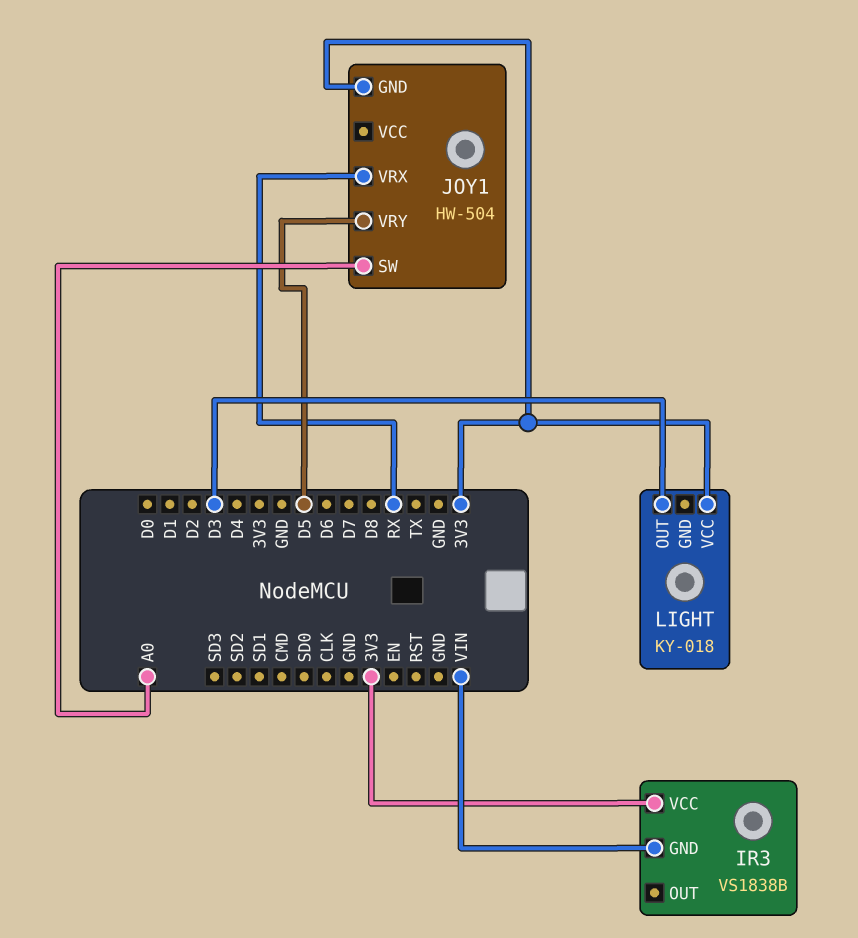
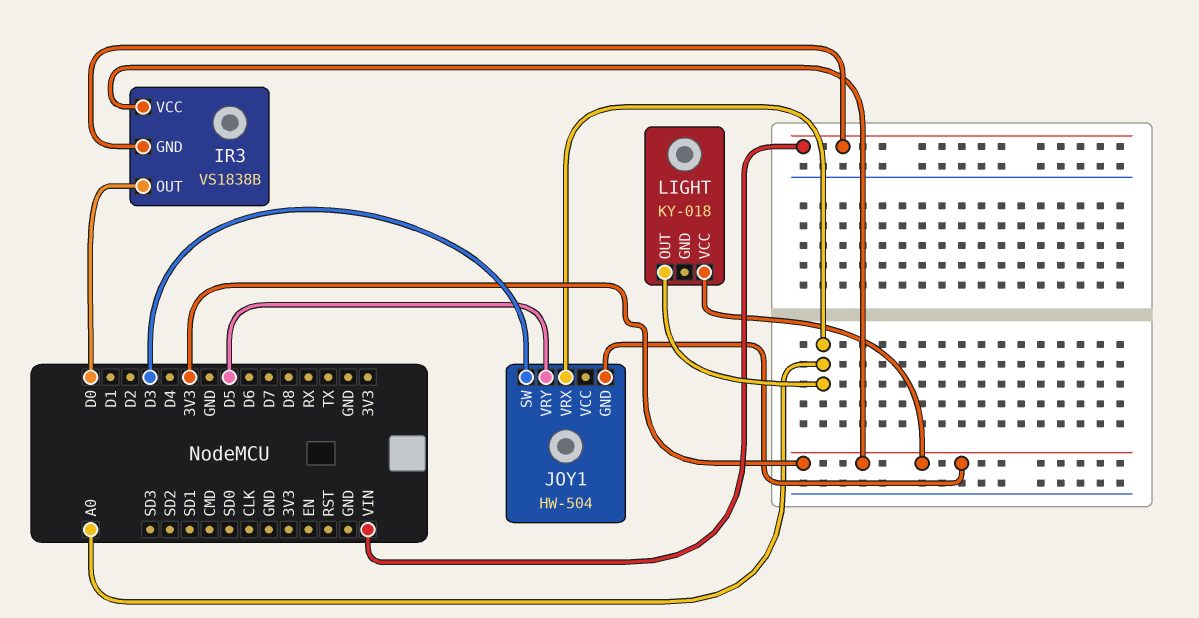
IR3 pin OUT: none -> D0
JOY1 pin SW: A0 -> D3
JOY1 pin VRX: RX -> A0
LIGHT pin OUT: D3 -> A0

